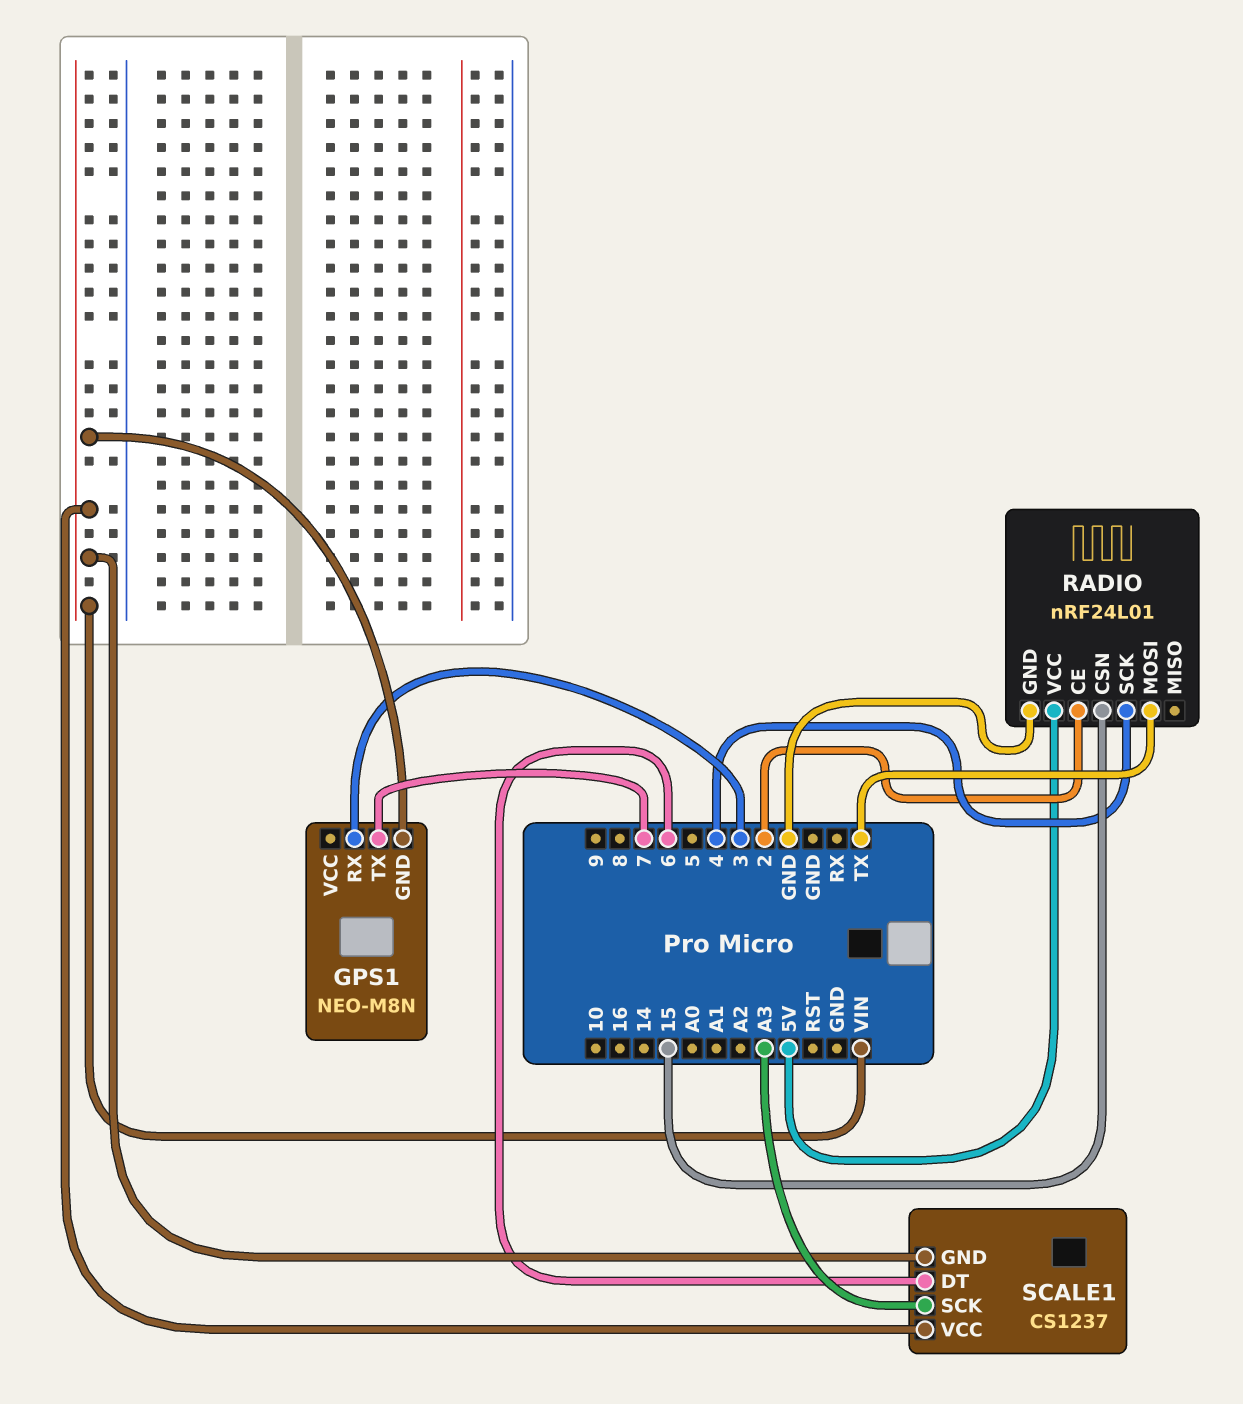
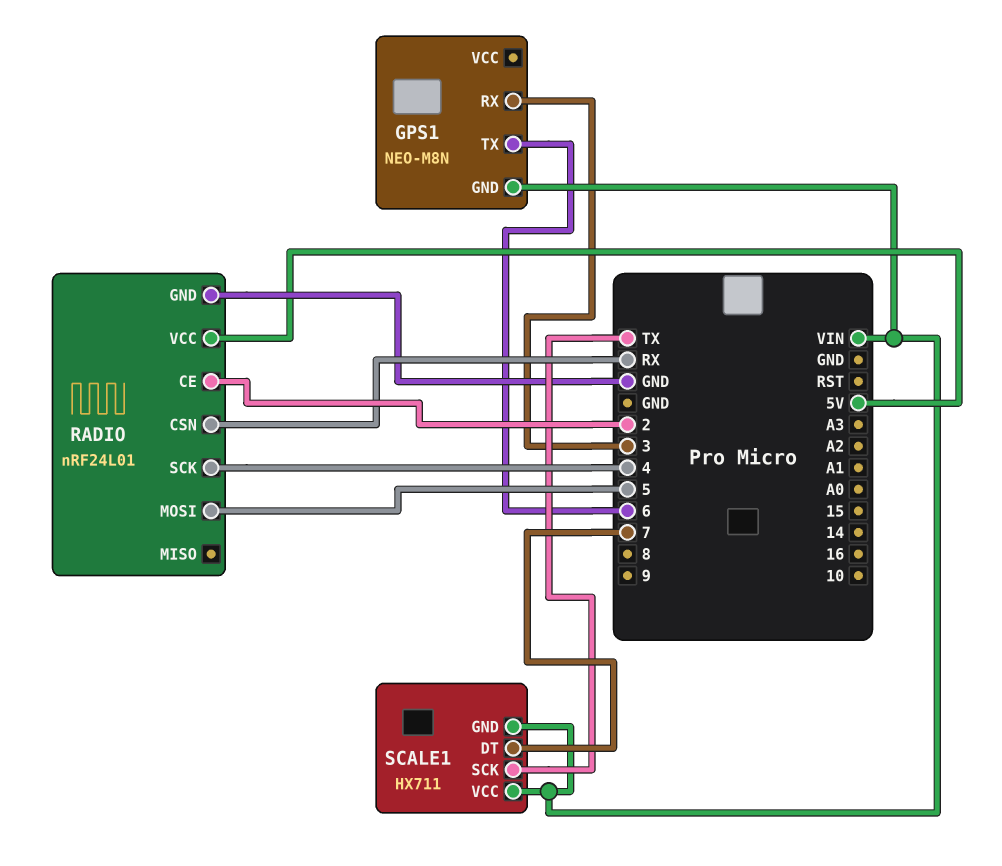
GPS1 pin TX: 7 -> 6
RADIO pin CSN: 15 -> RX
RADIO pin MOSI: TX -> 5
SCALE1: CS1237 -> HX711
SCALE1 pin DT: 6 -> 7
SCALE1 pin SCK: A3 -> TX

